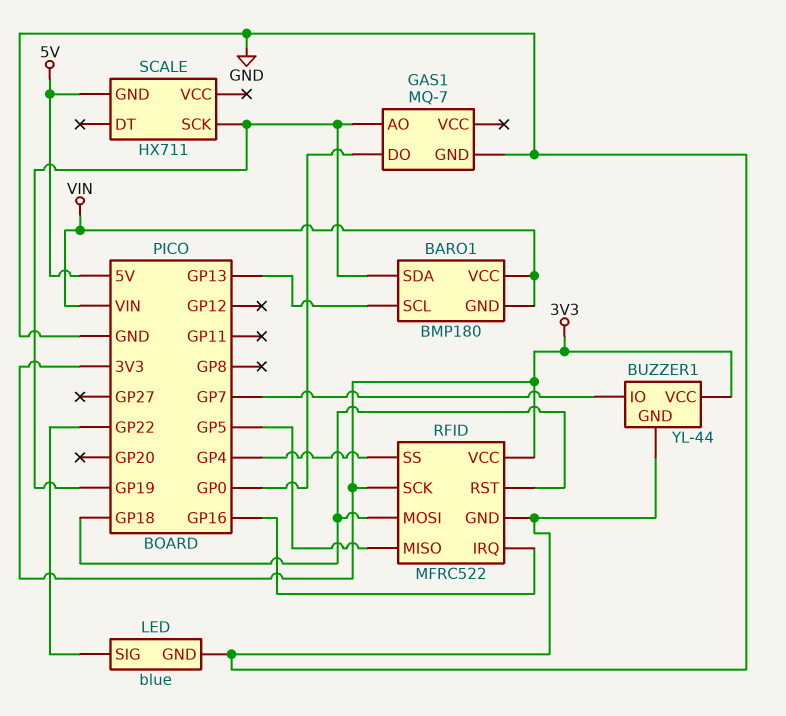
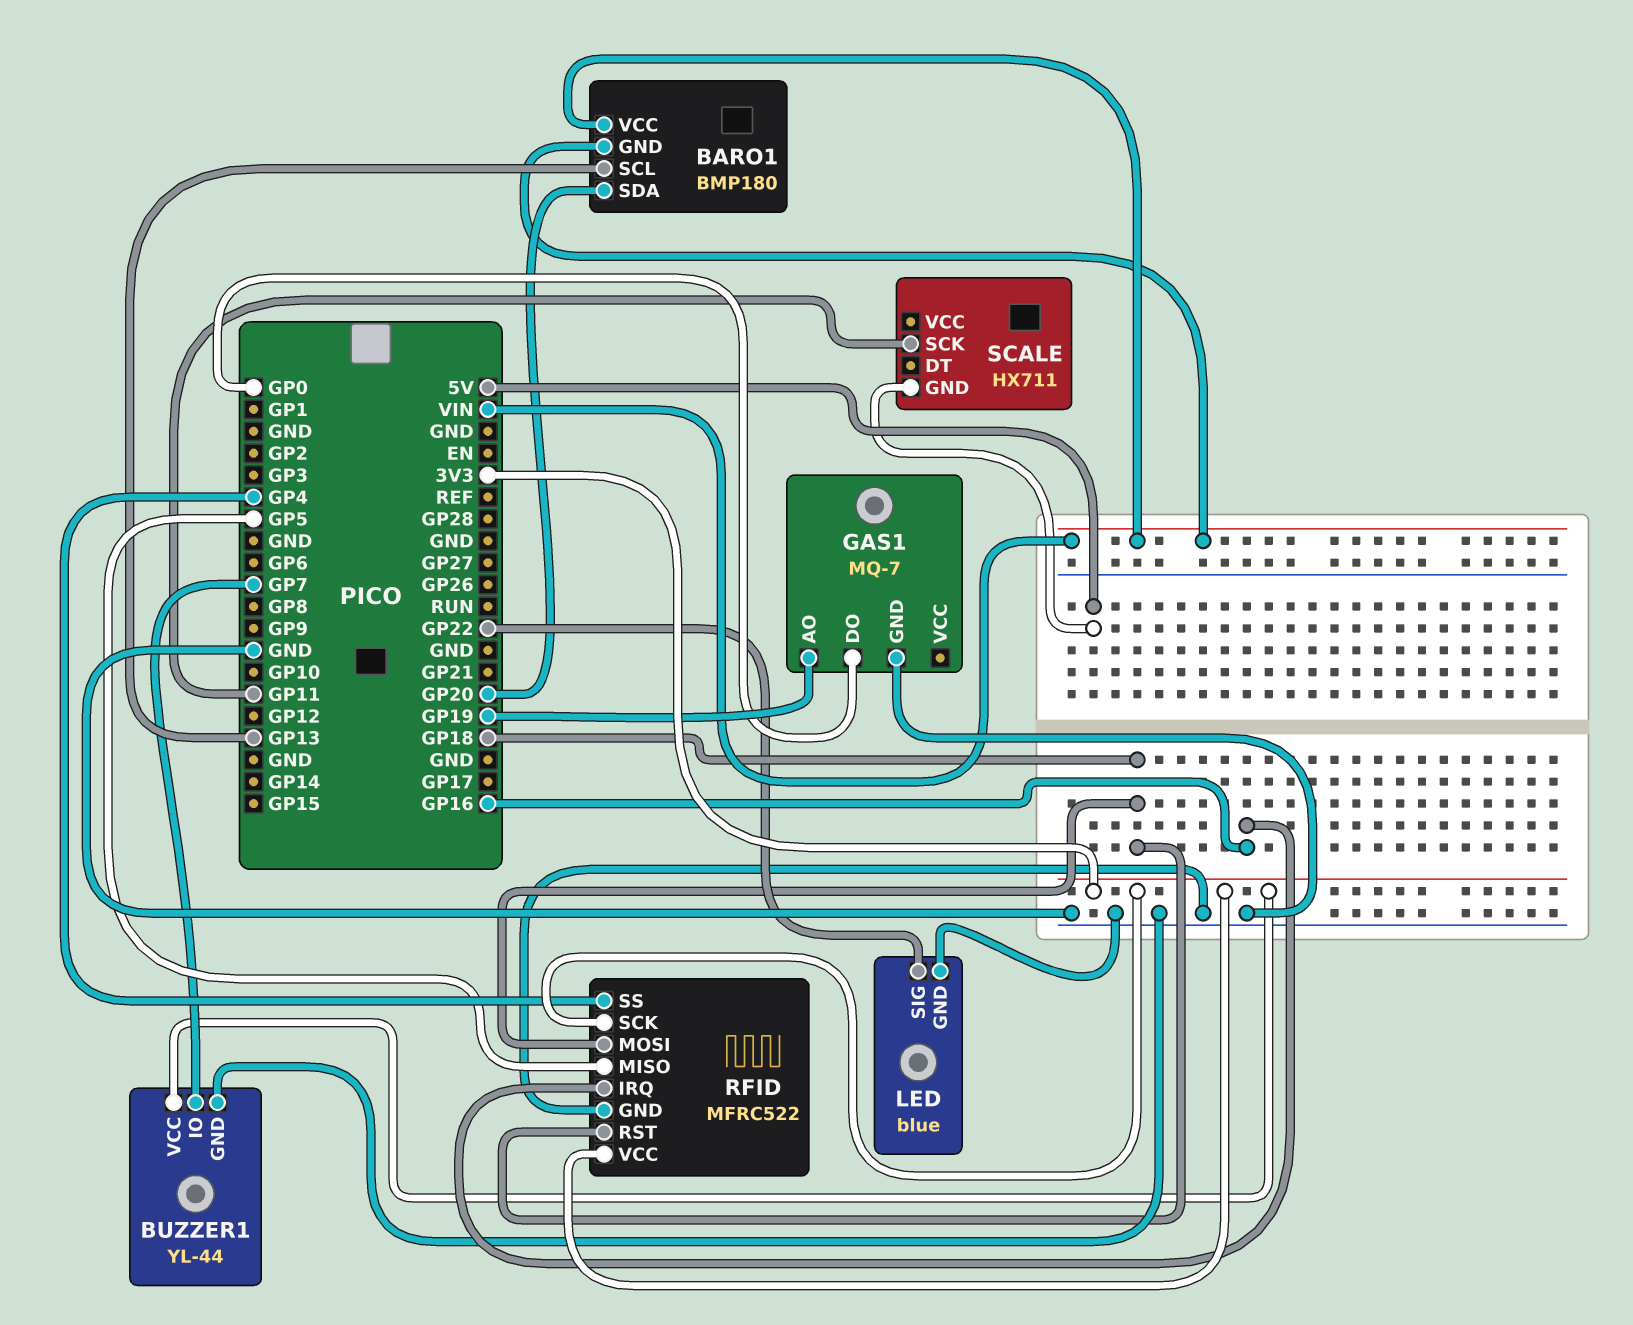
BARO1 pin SDA: GP19 -> GP20
SCALE pin SCK: GP19 -> GP11

